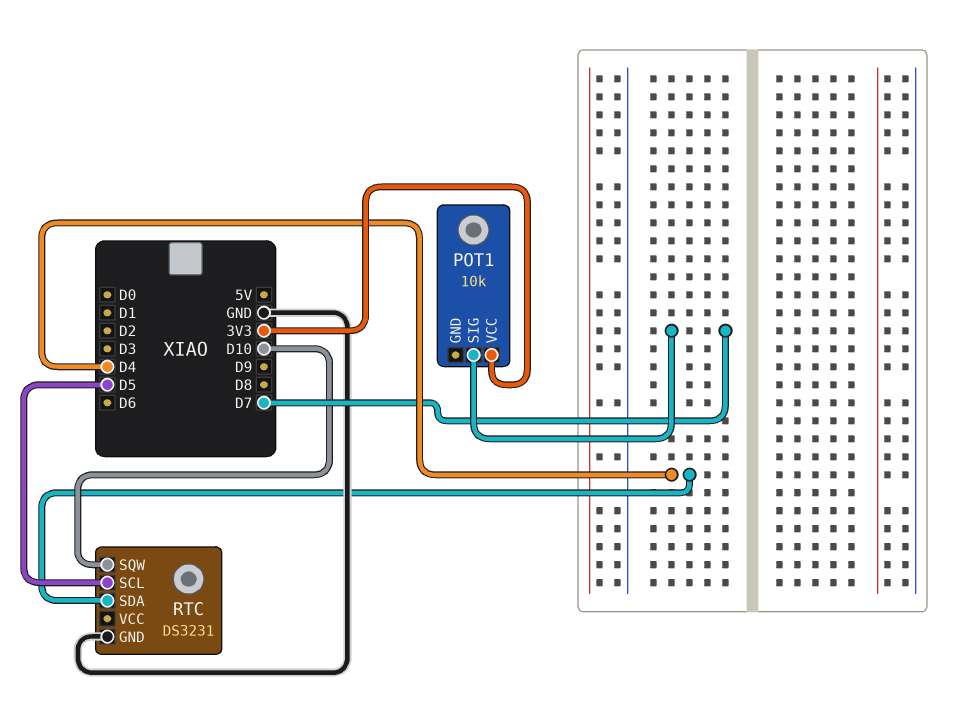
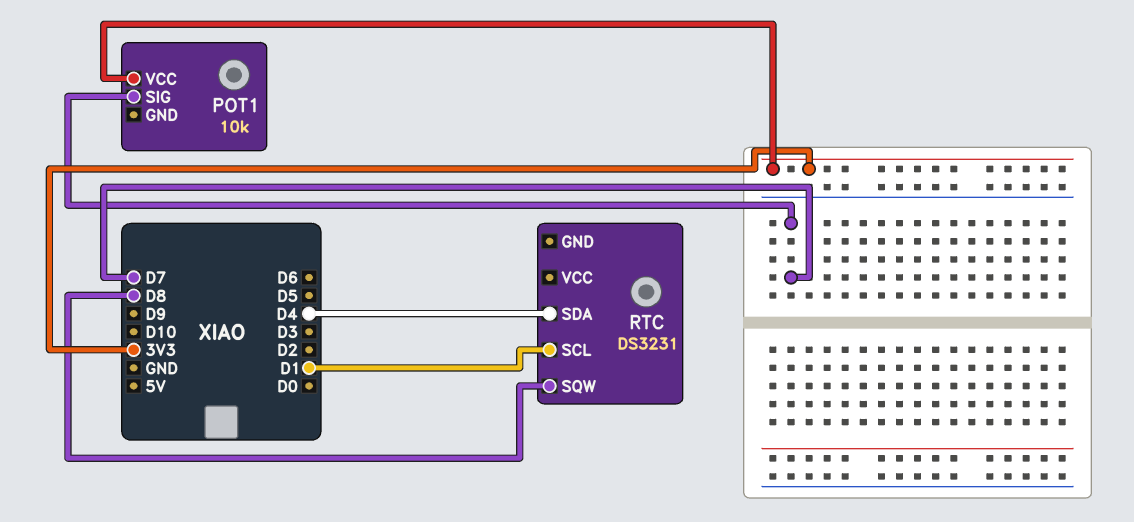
RTC pin GND: GND -> none
RTC pin SCL: D5 -> D1
RTC pin SQW: D10 -> D8

